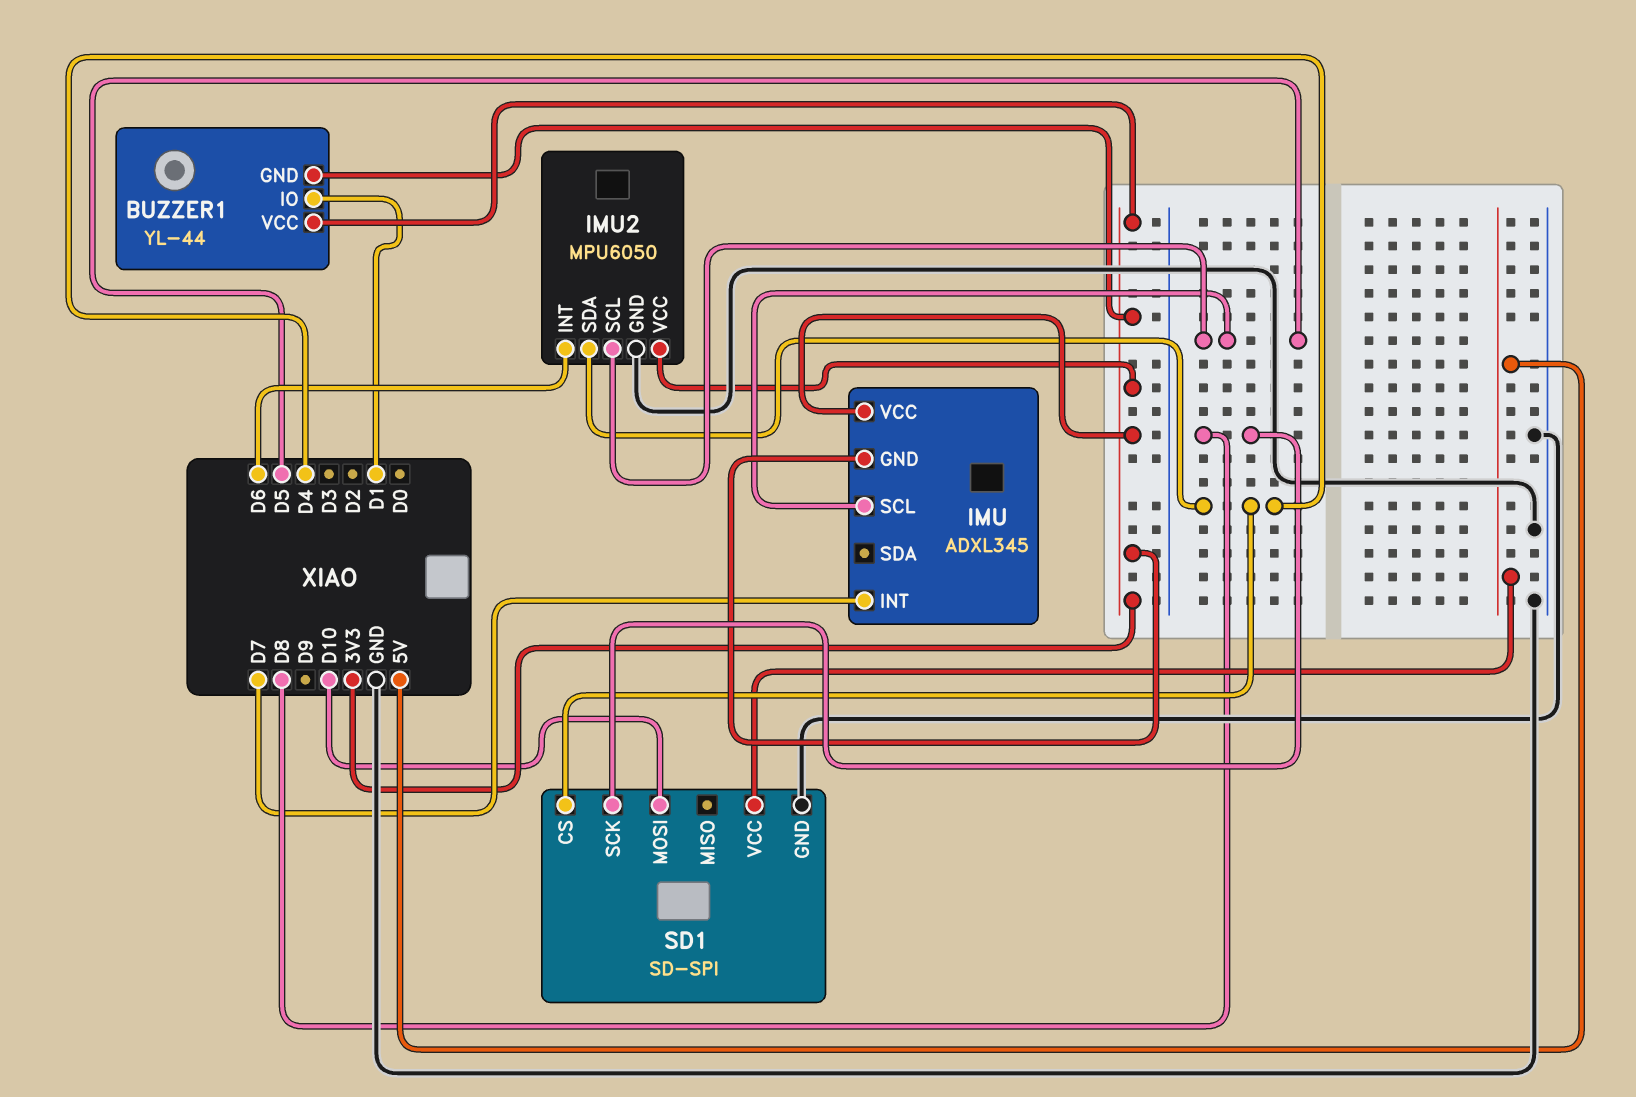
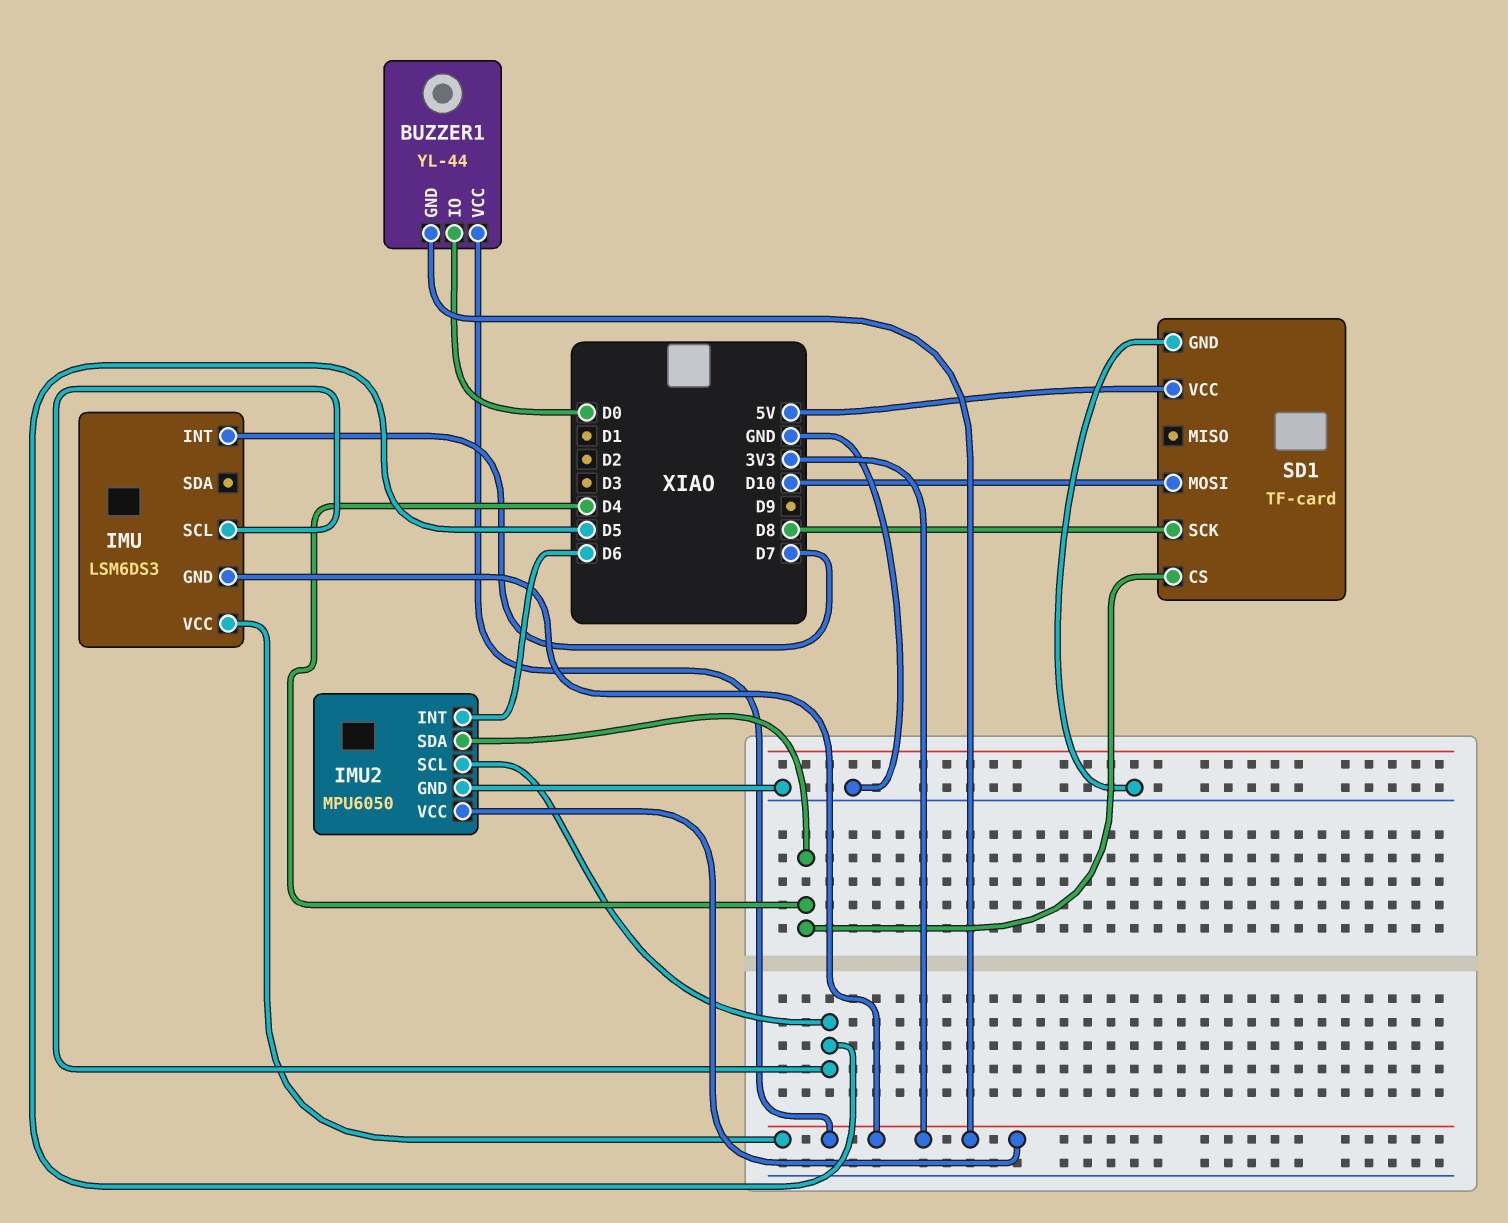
BUZZER1 pin IO: D1 -> D0
IMU: ADXL345 -> LSM6DS3
SD1: SD-SPI -> TF-card

